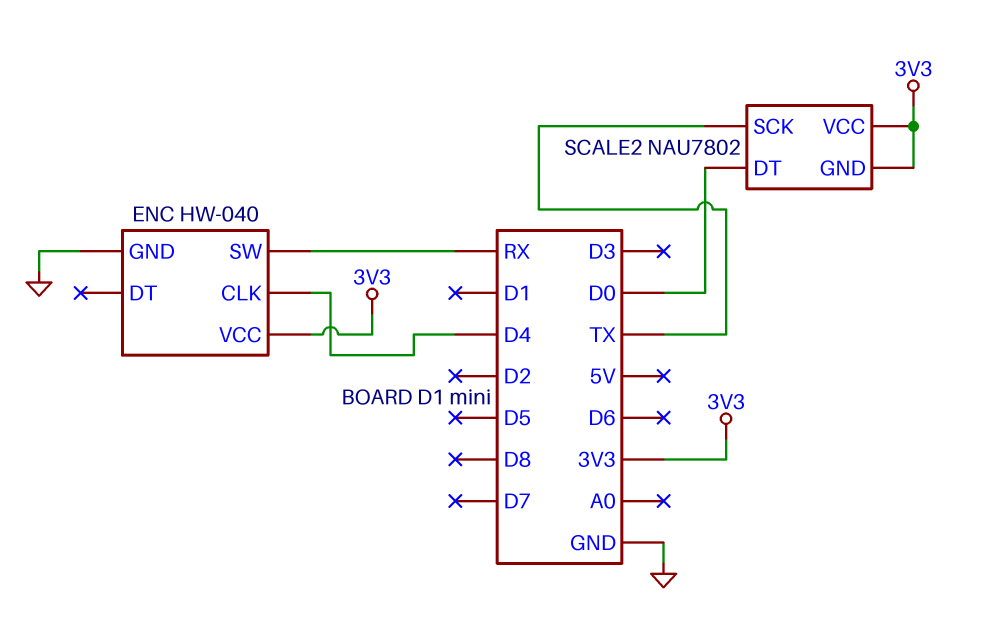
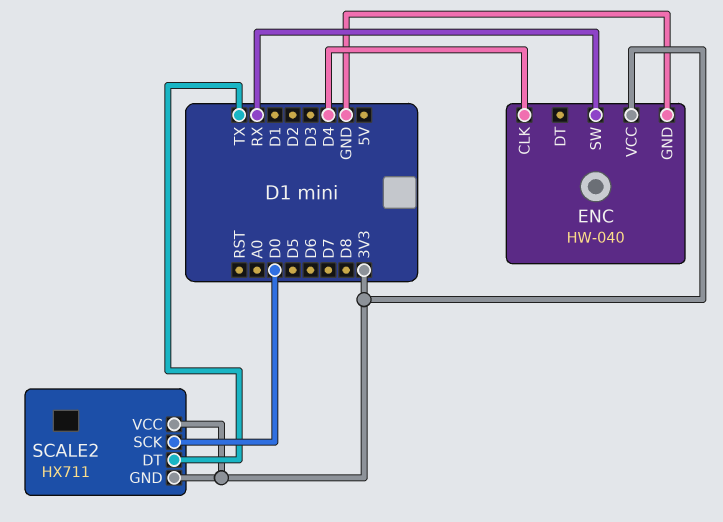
SCALE2: NAU7802 -> HX711
SCALE2 pin DT: D0 -> TX
SCALE2 pin SCK: TX -> D0

